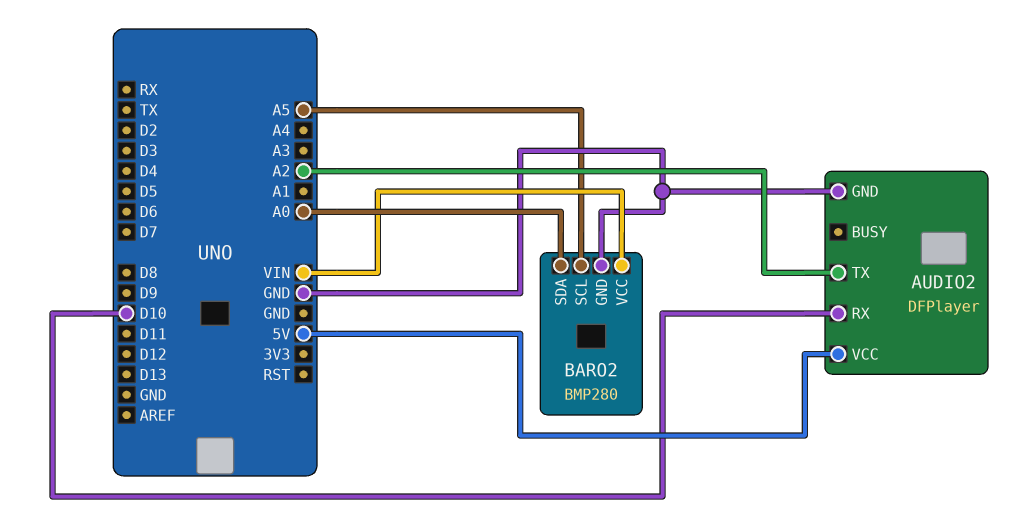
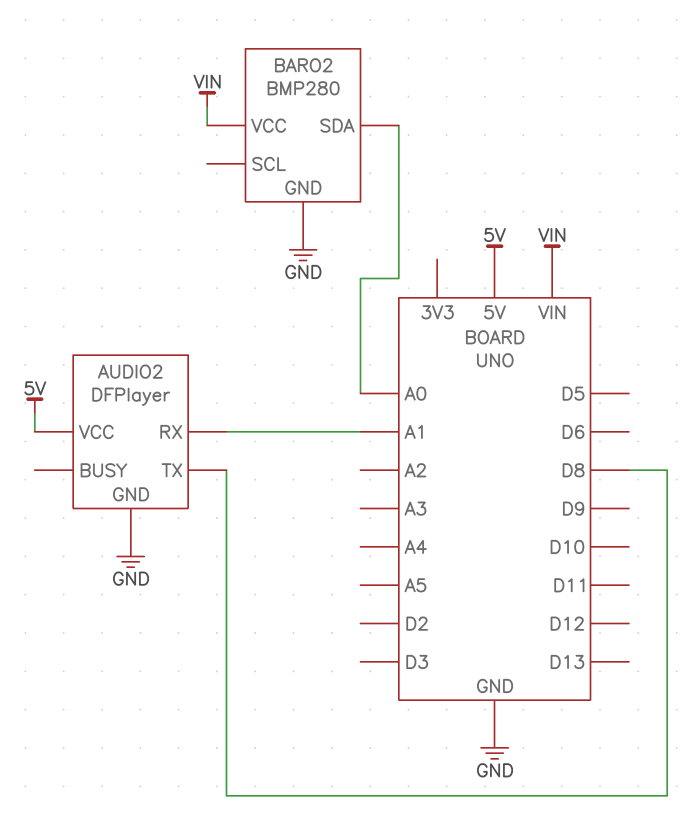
AUDIO2 pin RX: D10 -> A1
AUDIO2 pin TX: A2 -> D8
BARO2 pin SCL: A5 -> none

